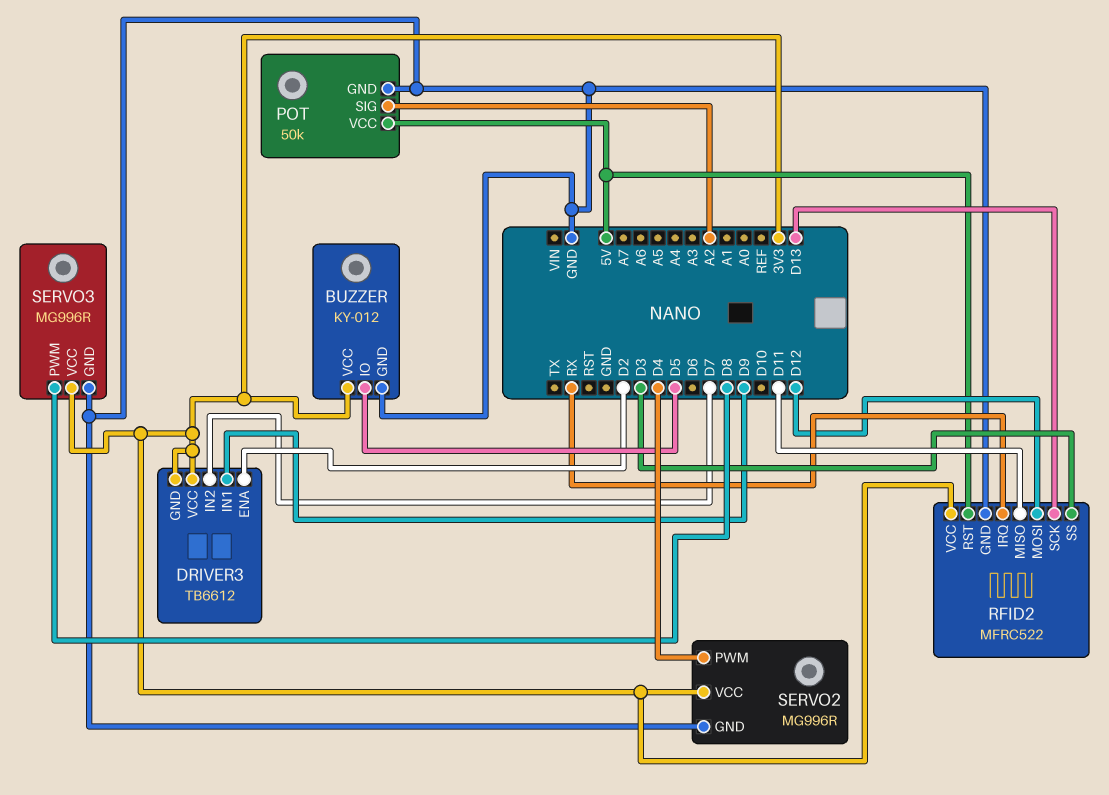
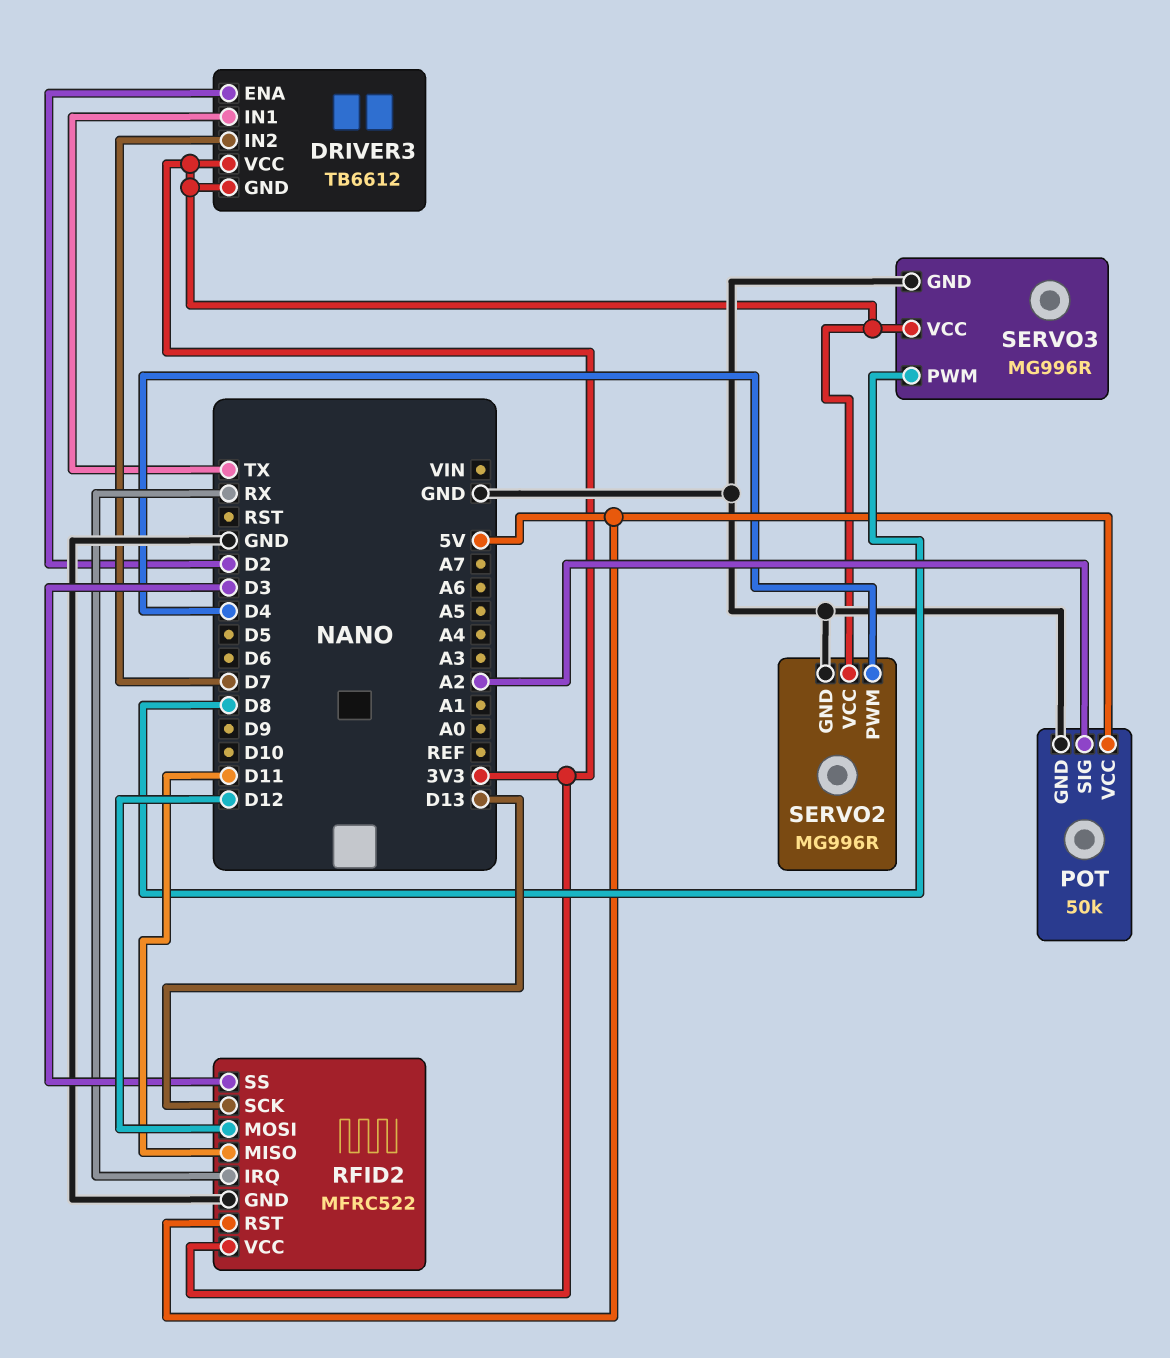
BUZZER: KY-012 -> none
BUZZER pin GND: GND -> none
BUZZER pin IO: D5 -> none
BUZZER pin VCC: 3V3 -> none
DRIVER3 pin IN1: D9 -> TX

